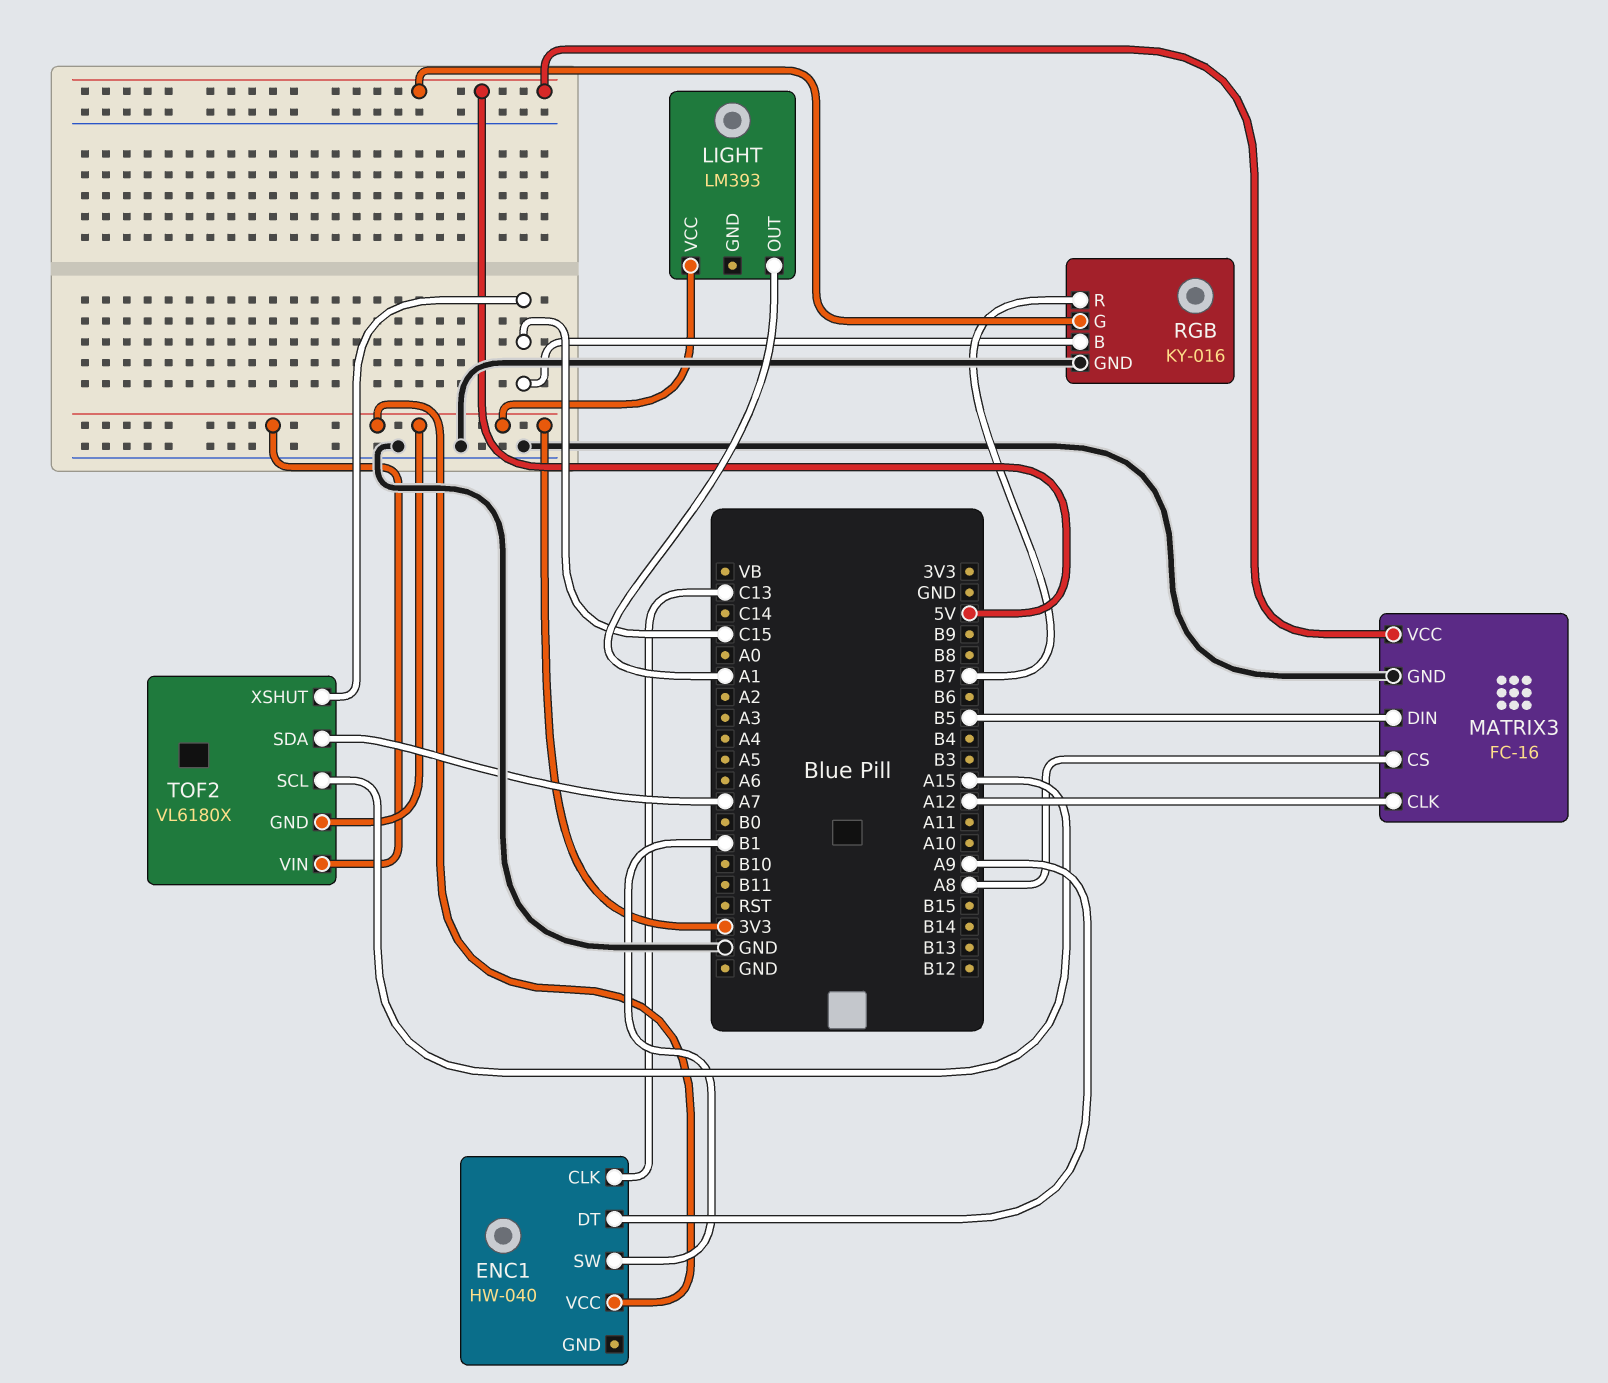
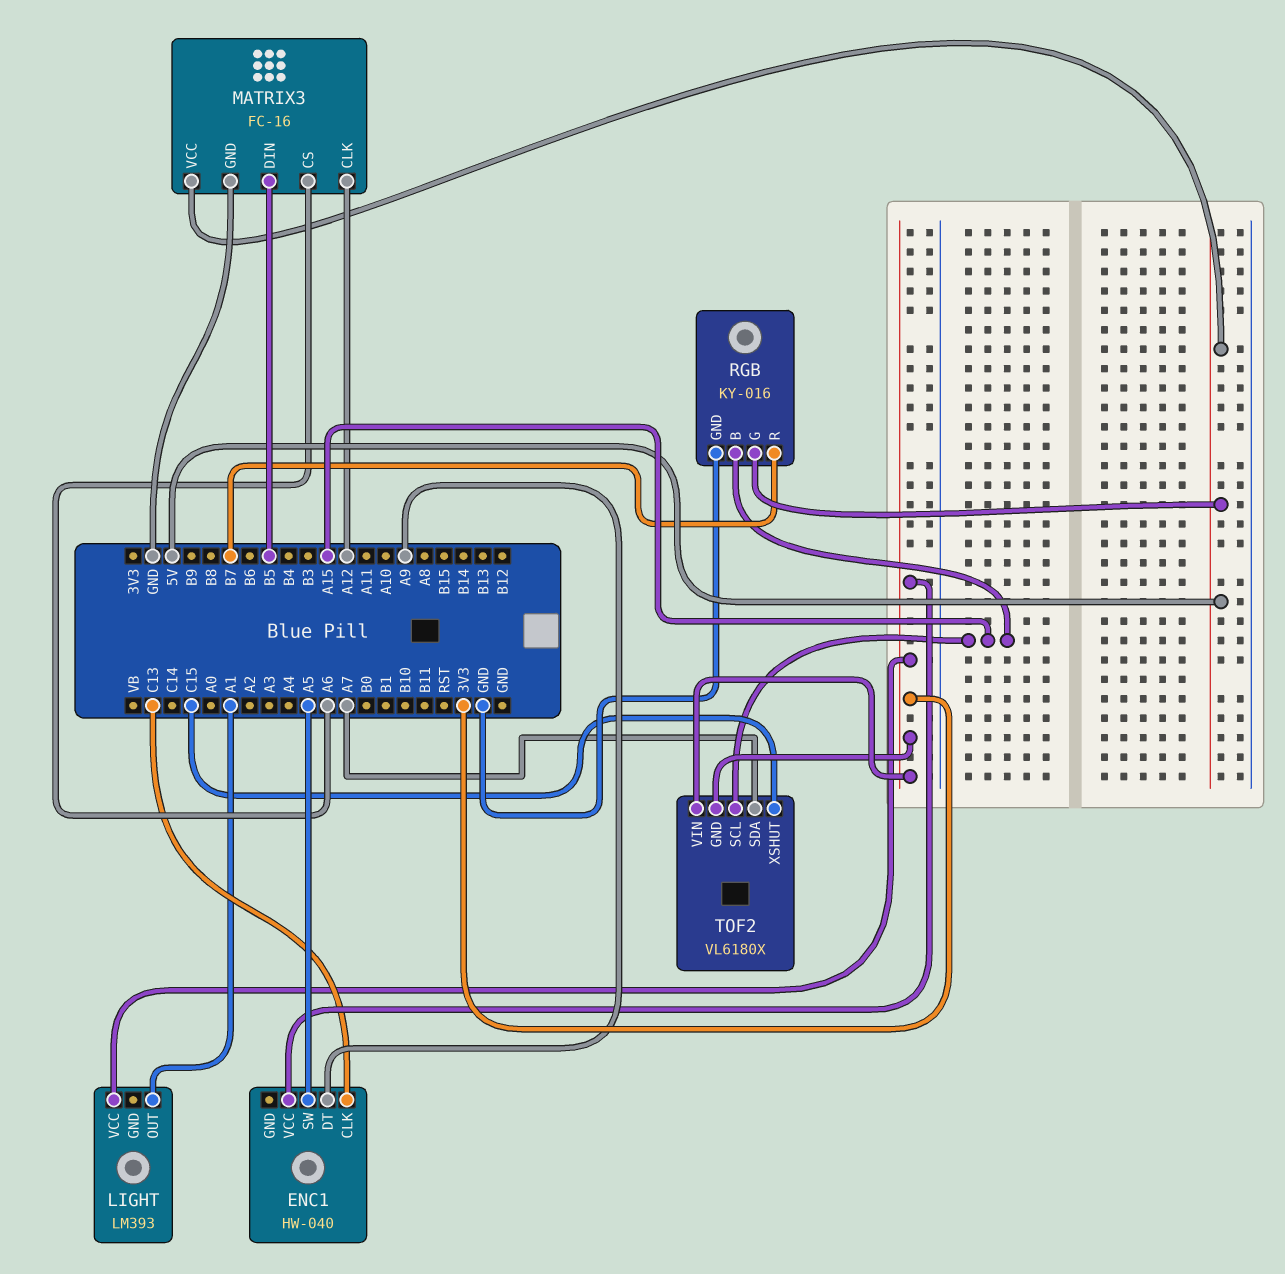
ENC1 pin SW: B1 -> A5
MATRIX3 pin CS: A8 -> A6
RGB pin B: C15 -> A15

